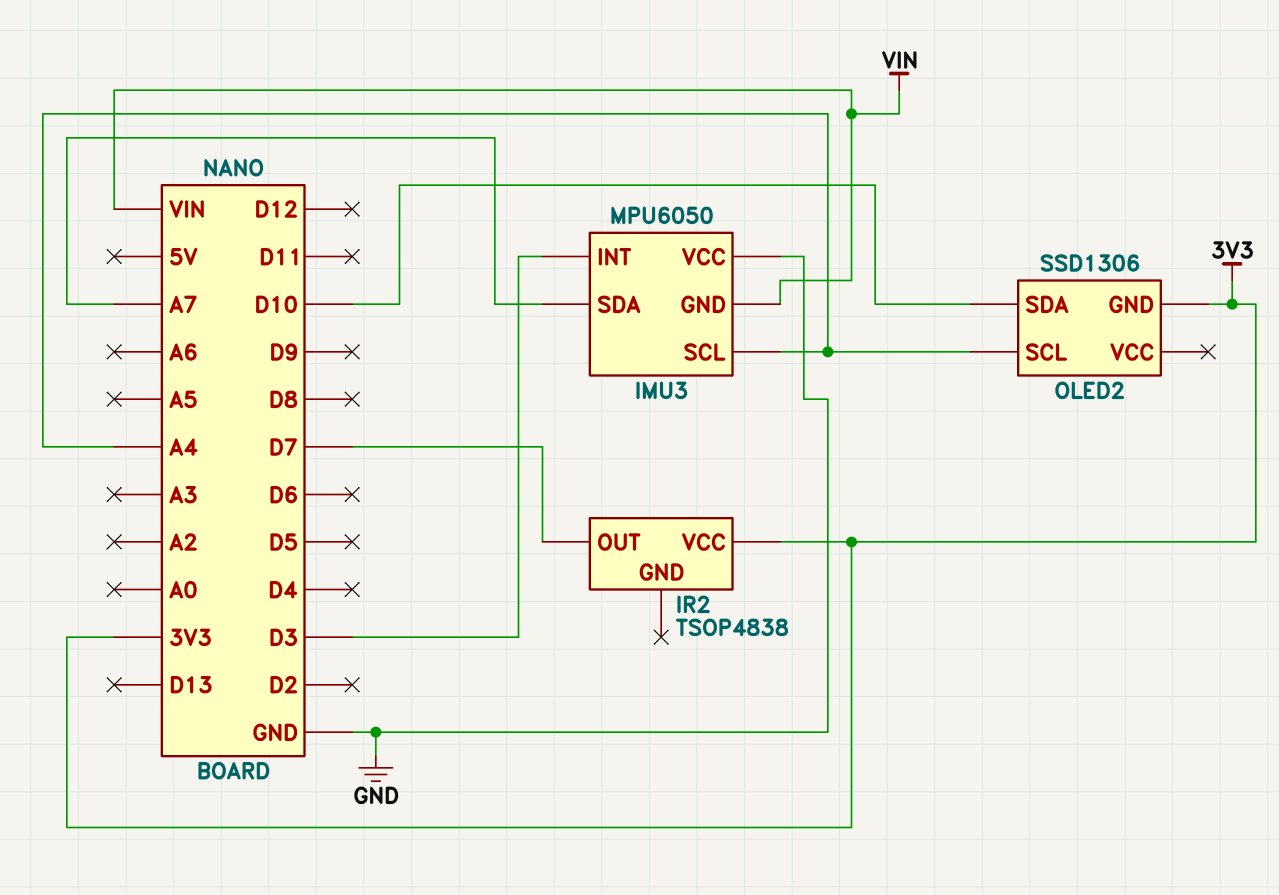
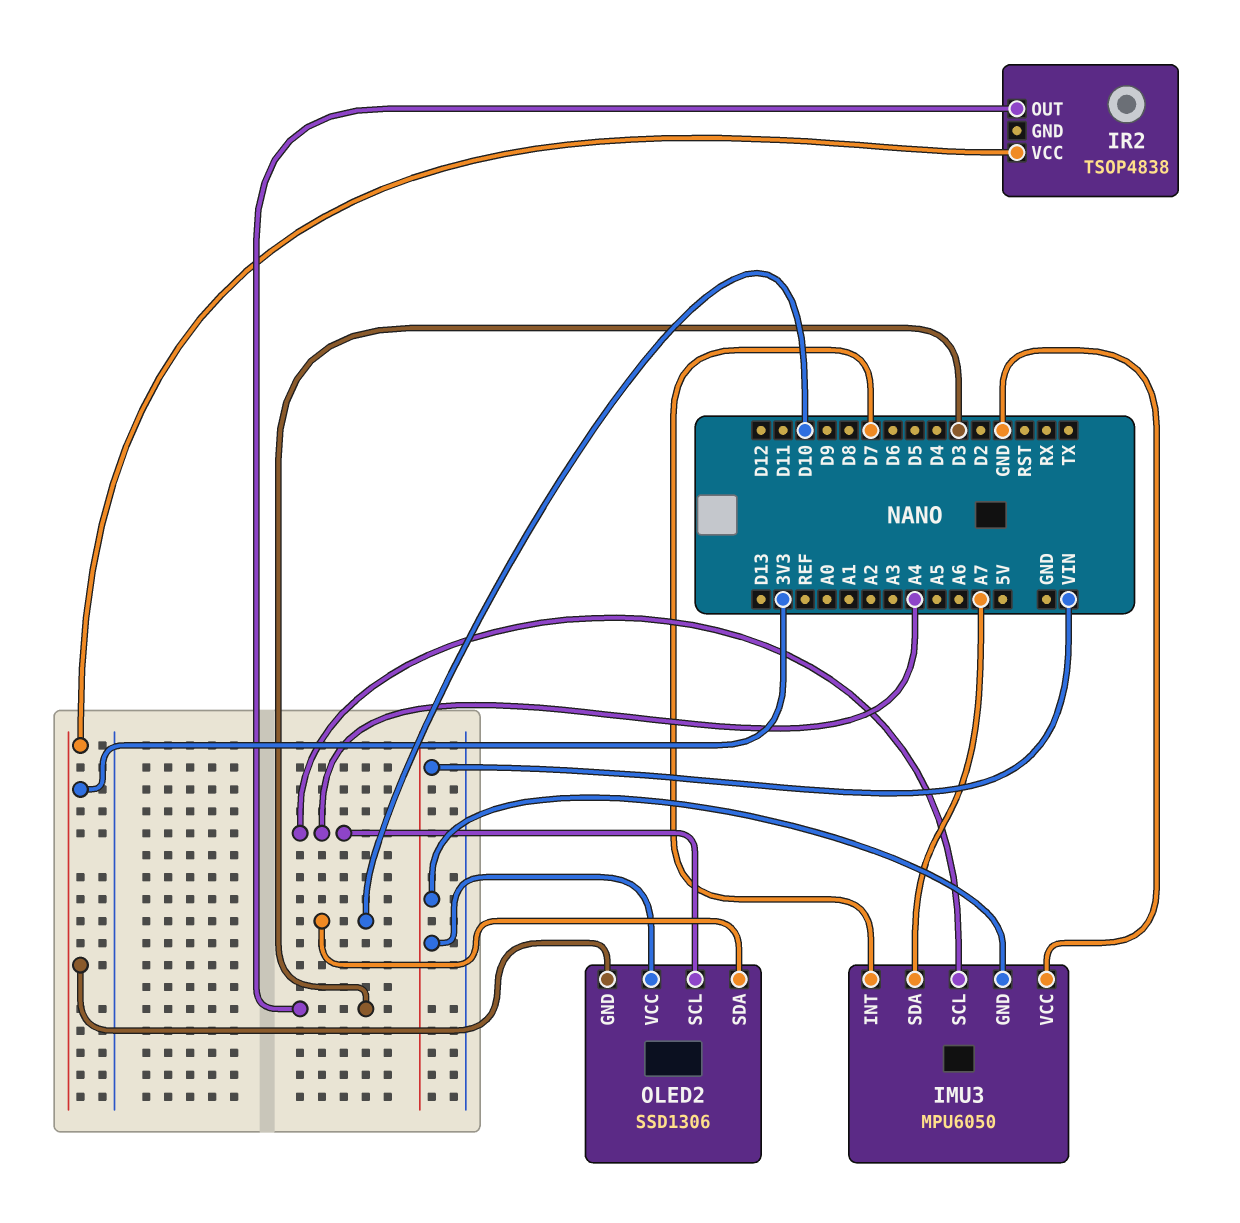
IMU3 pin INT: D3 -> D7
IR2 pin OUT: D7 -> D3
OLED2 pin VCC: none -> VIN

